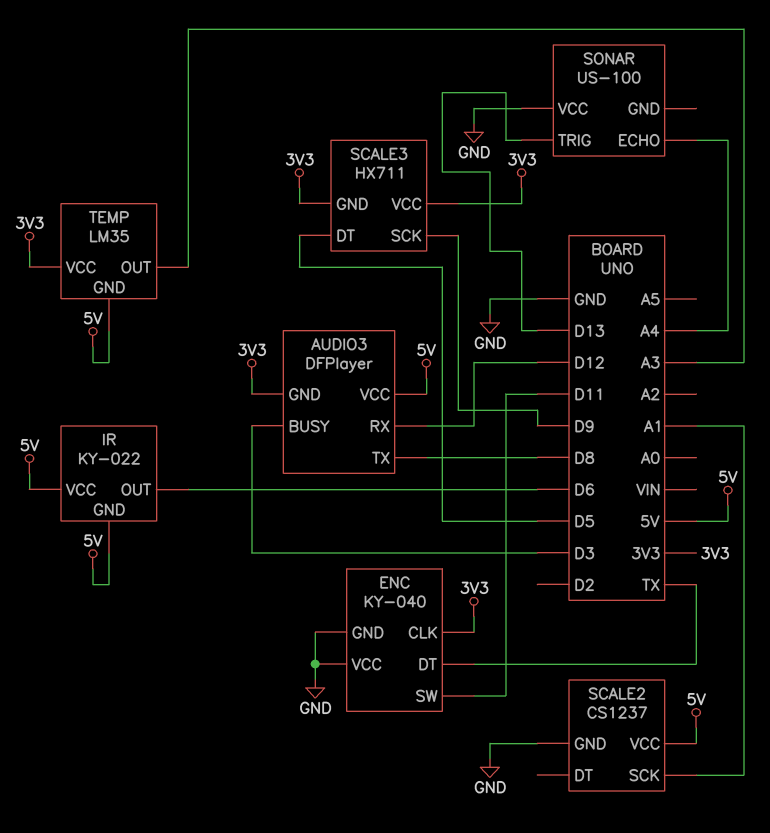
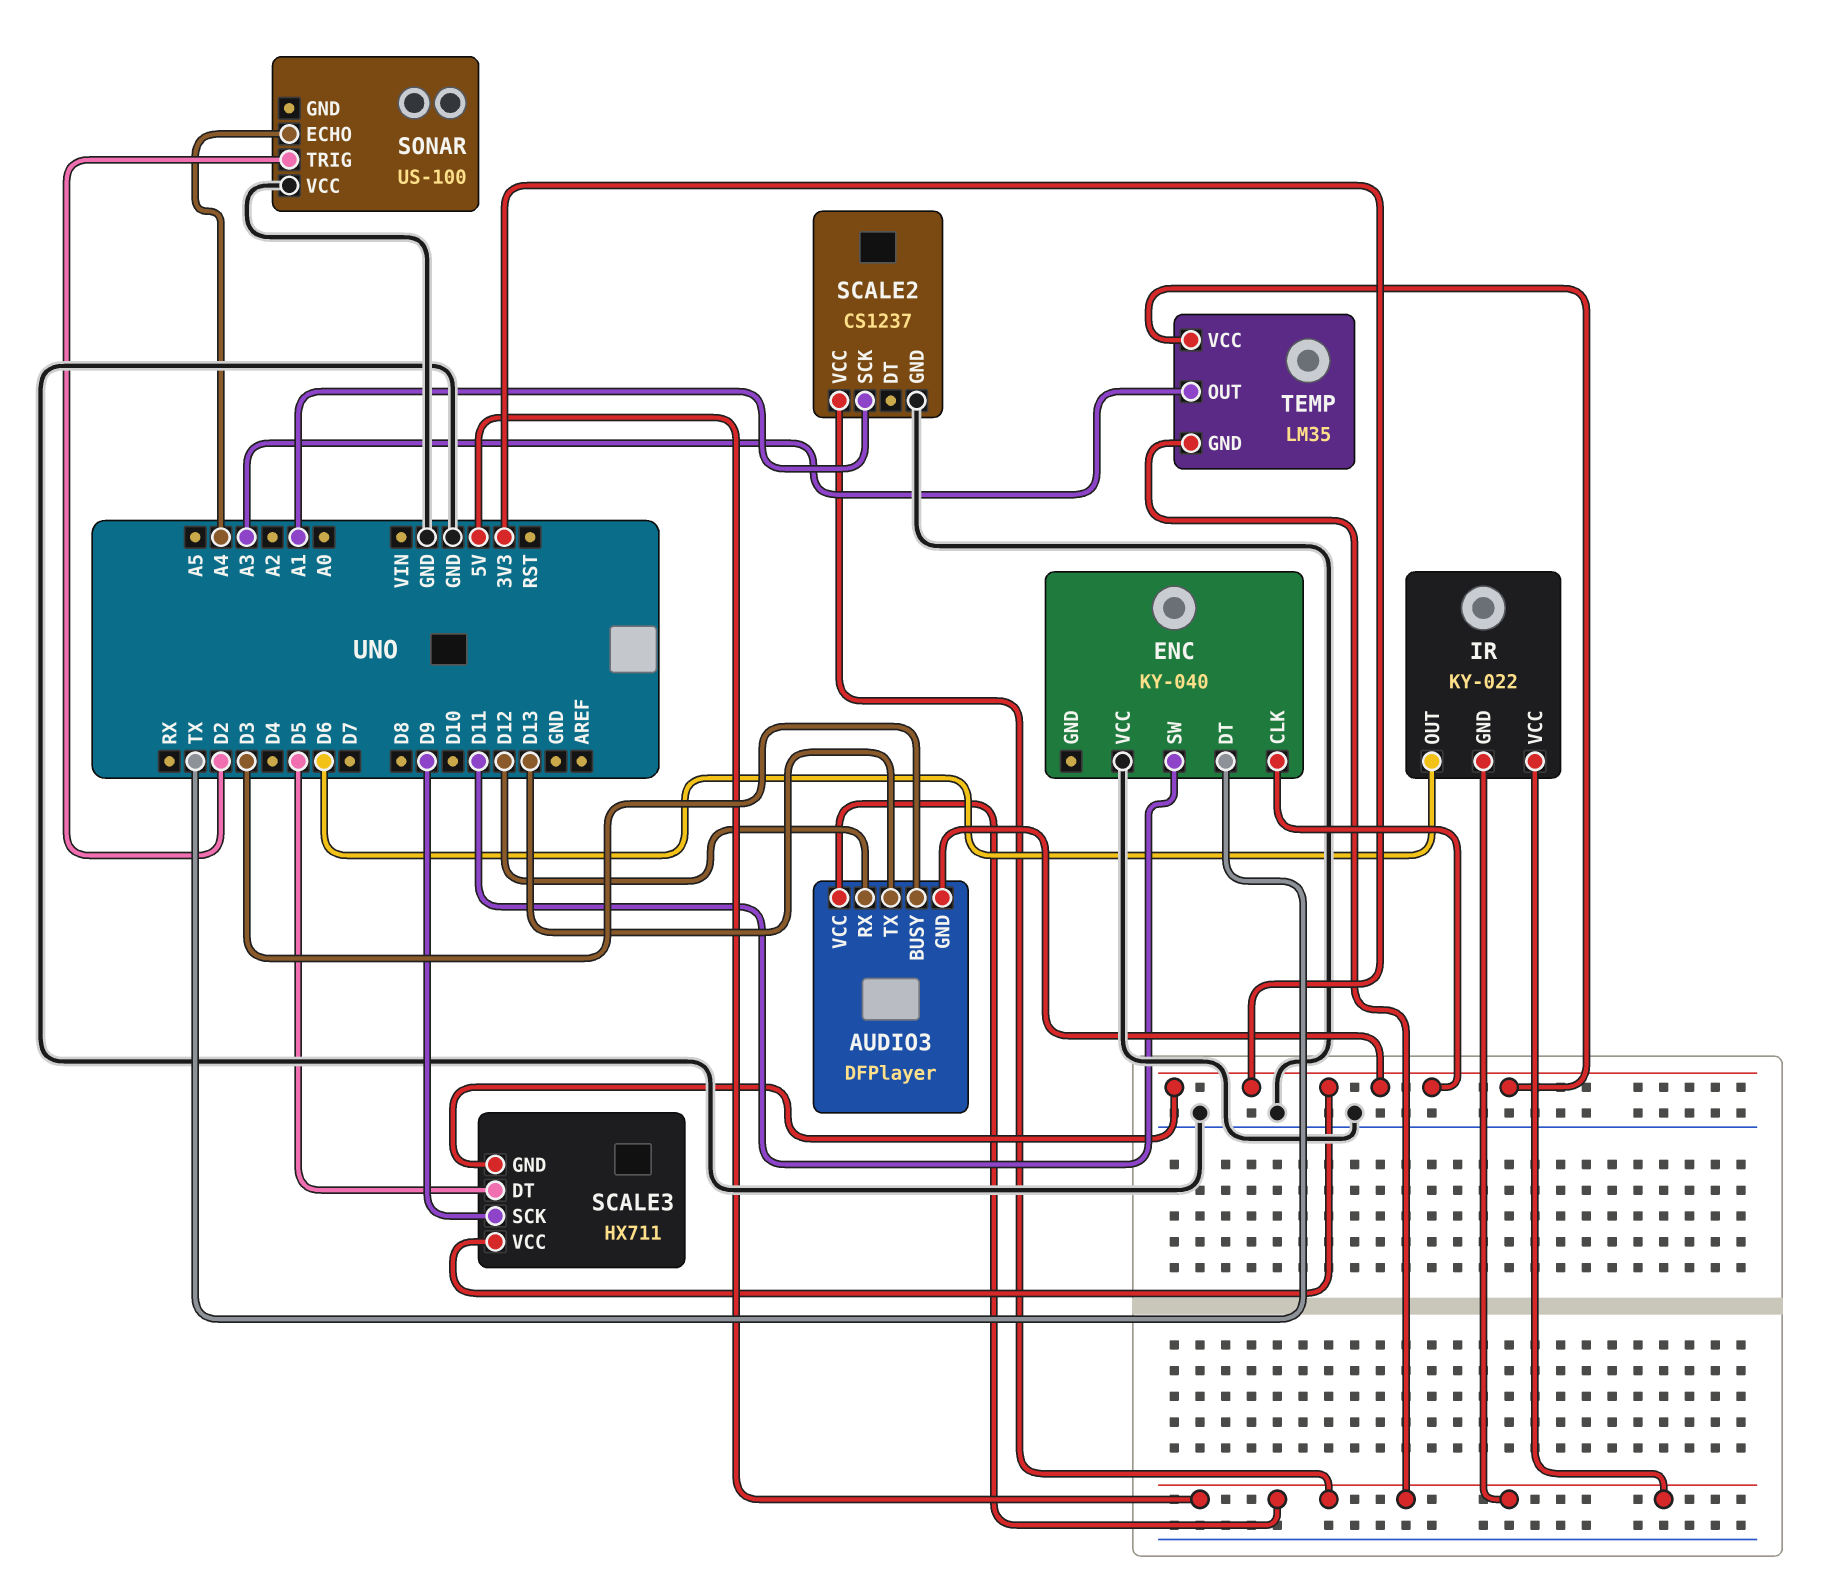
AUDIO3 pin TX: D8 -> D13
ENC pin GND: GND -> none
SONAR pin TRIG: D13 -> D2

